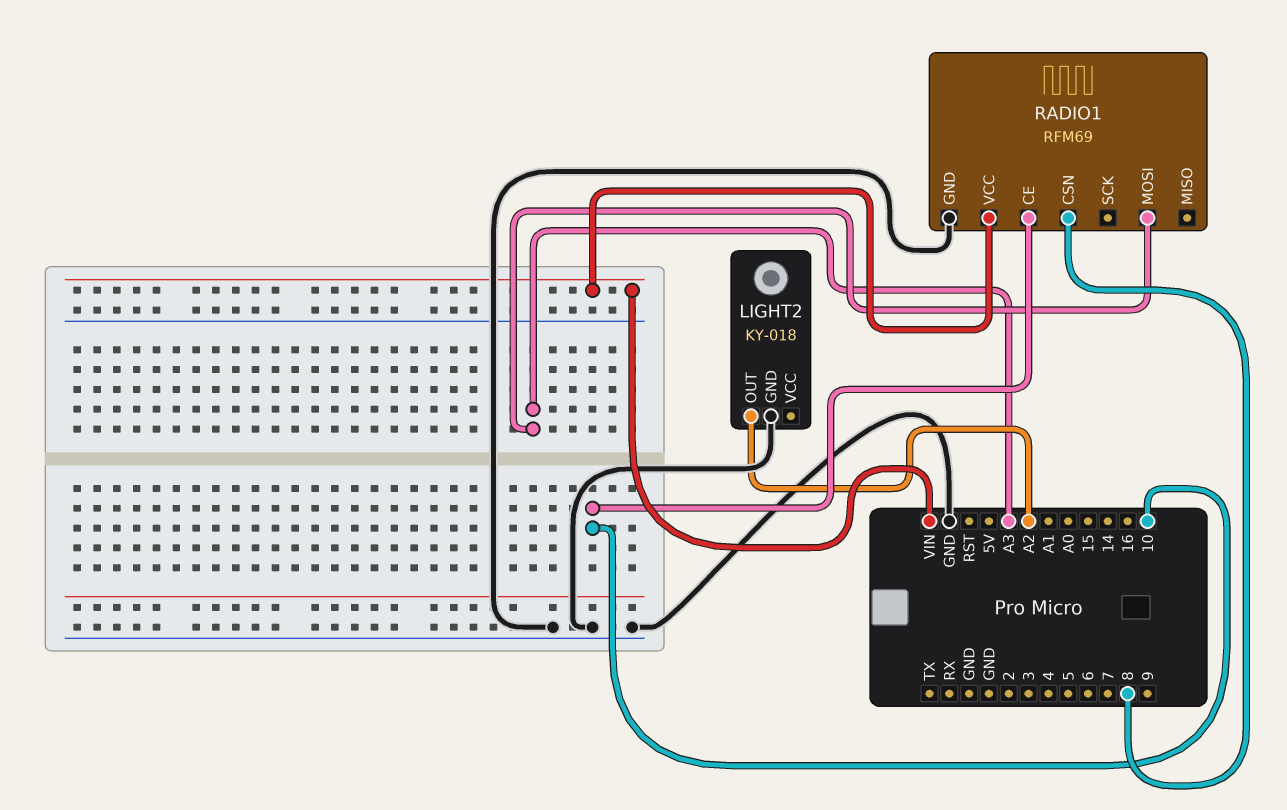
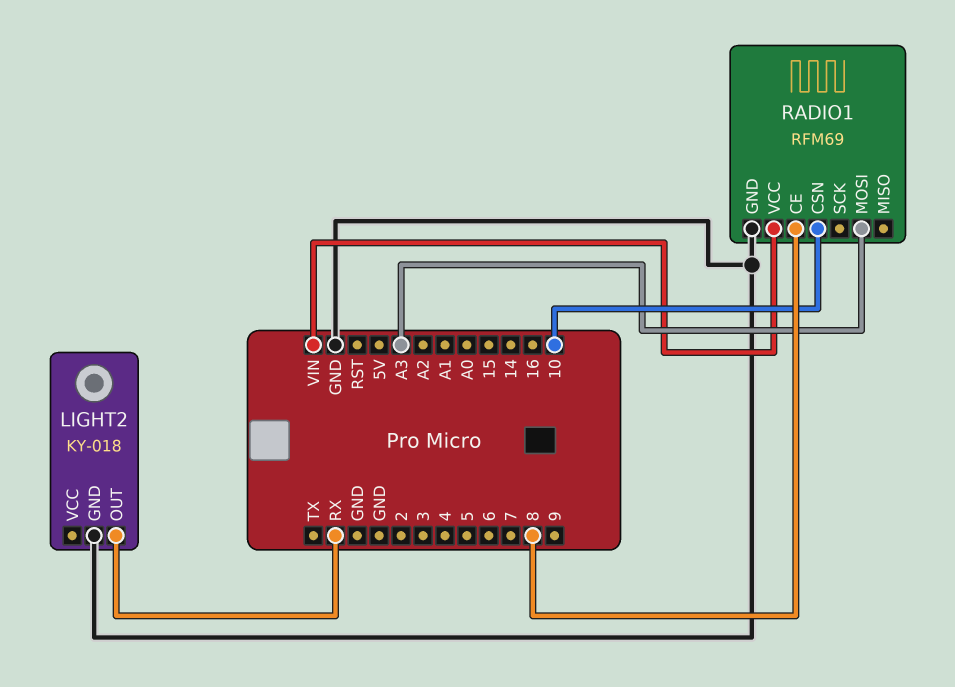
LIGHT2 pin OUT: A2 -> RX
RADIO1 pin CE: 10 -> 8
RADIO1 pin CSN: 8 -> 10

